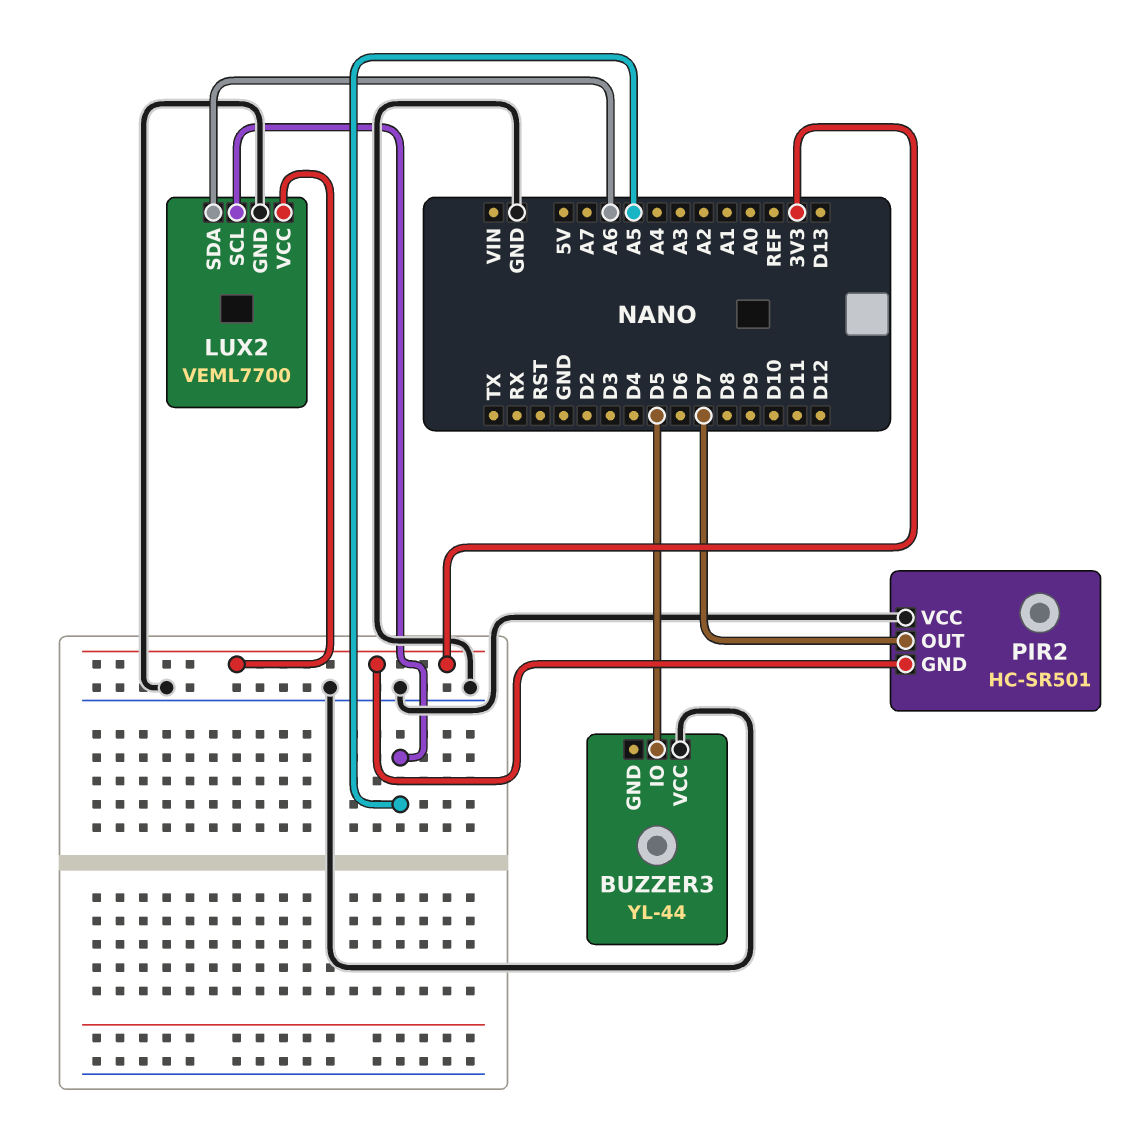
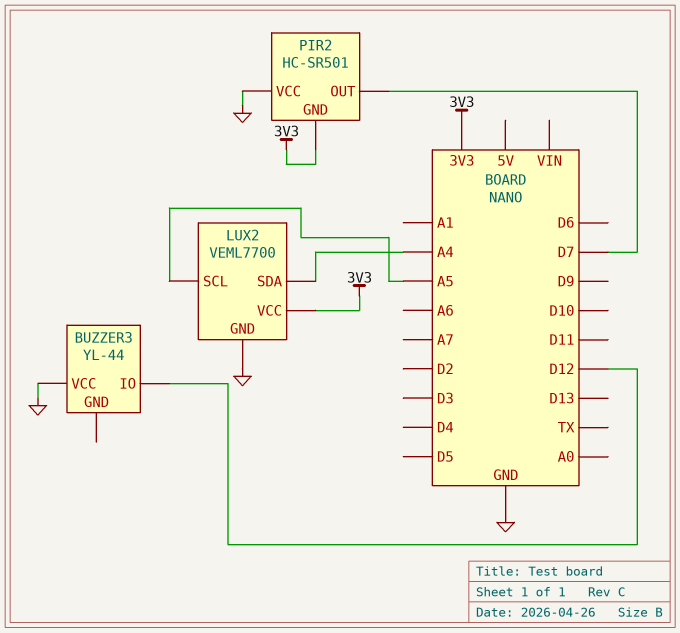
BUZZER3 pin IO: D5 -> D12
LUX2 pin SDA: A6 -> A4

